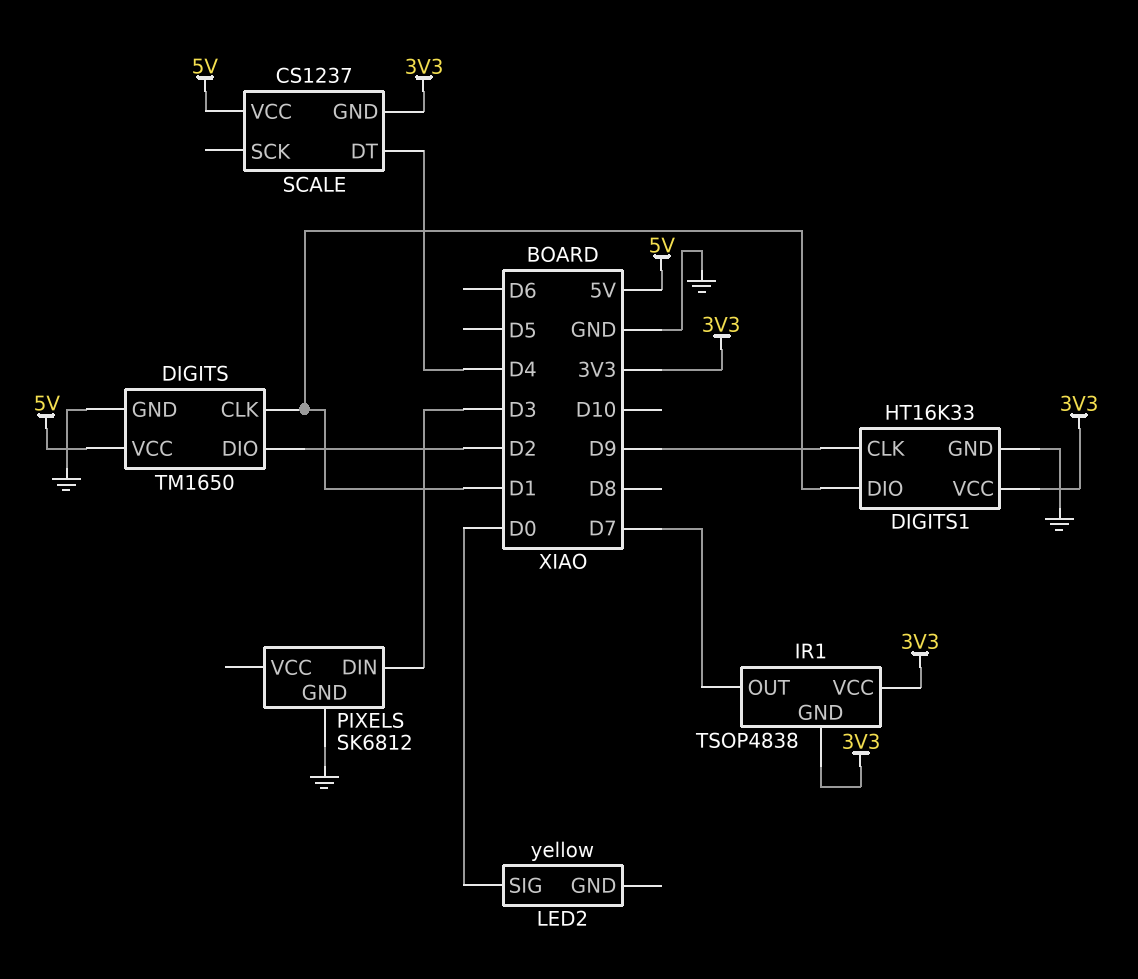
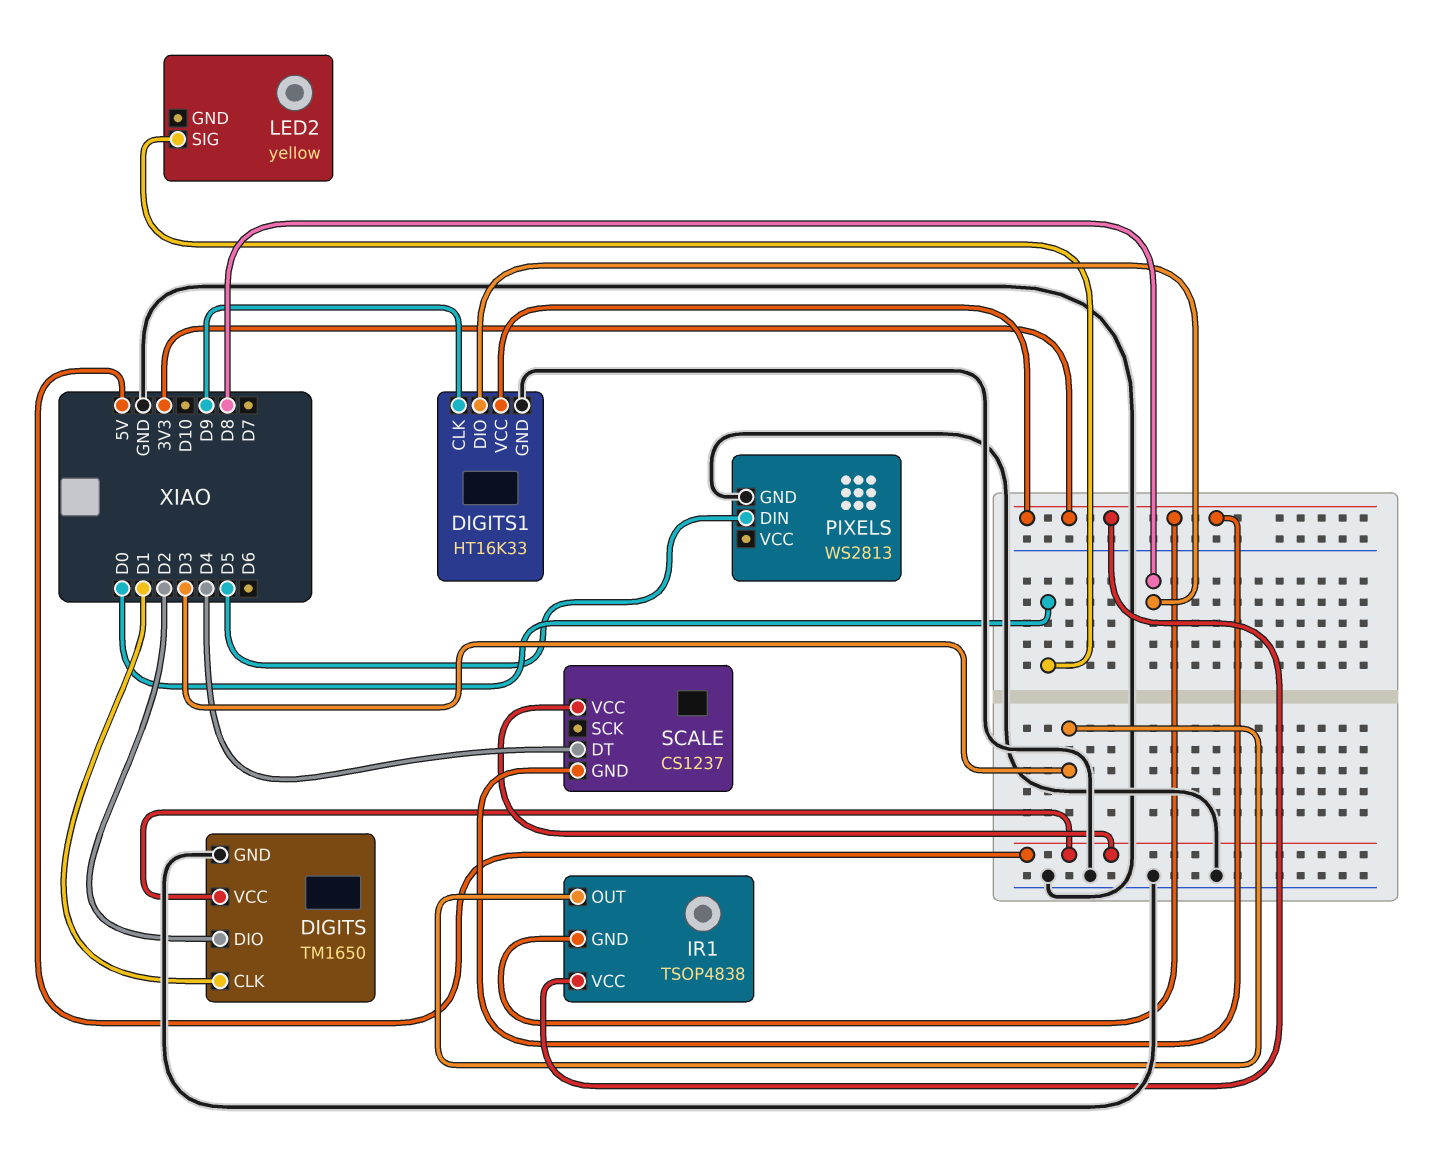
DIGITS1 pin DIO: D1 -> D8
IR1 pin OUT: D7 -> D3
PIXELS: SK6812 -> WS2813
PIXELS pin DIN: D3 -> D5

